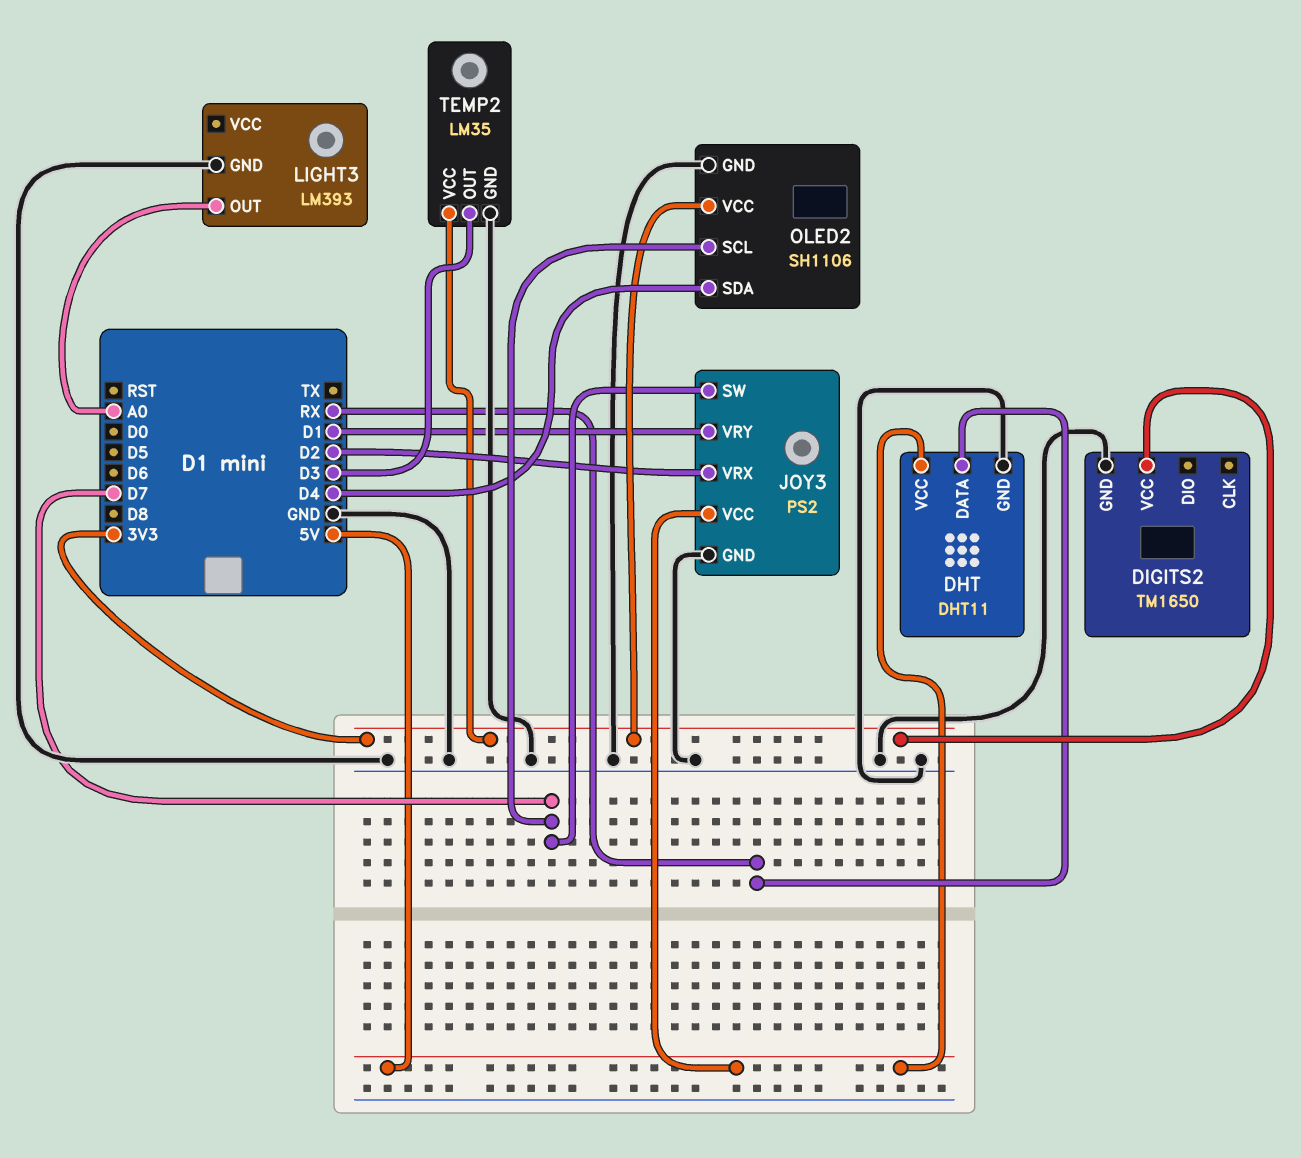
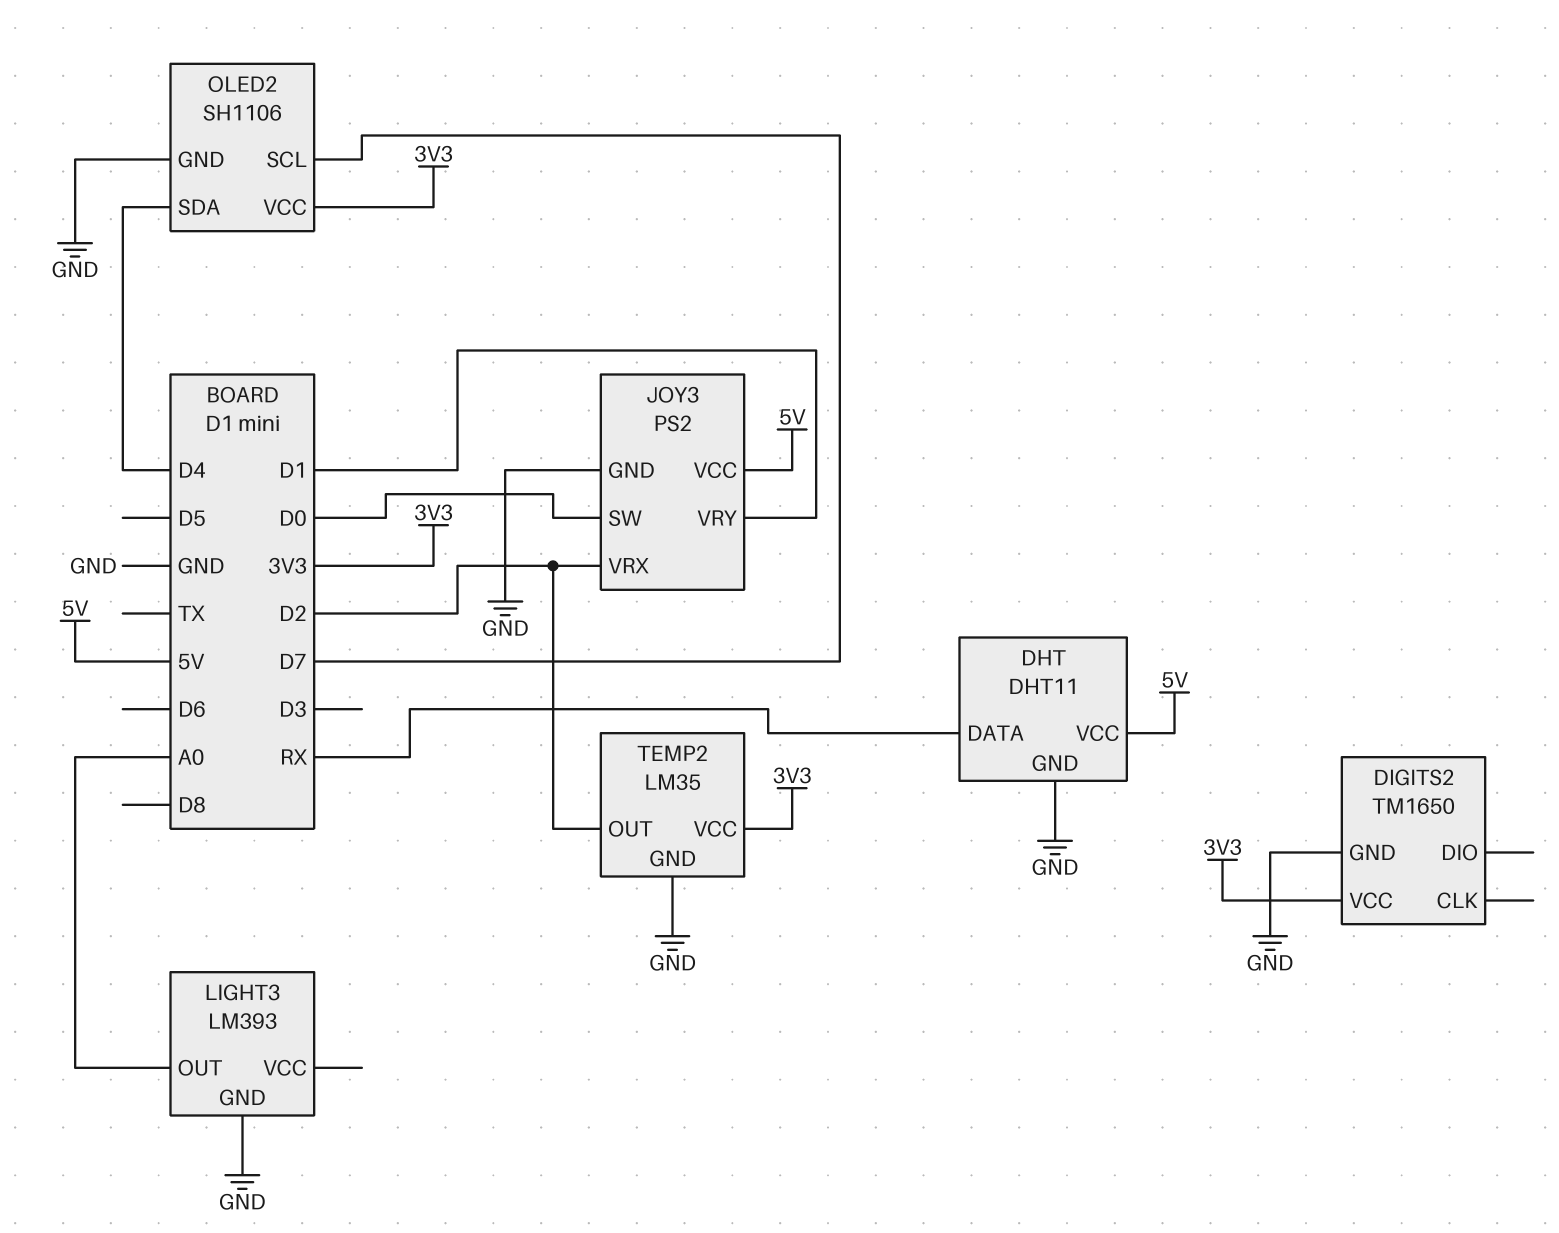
JOY3 pin SW: D7 -> D0
TEMP2 pin OUT: D3 -> D2

